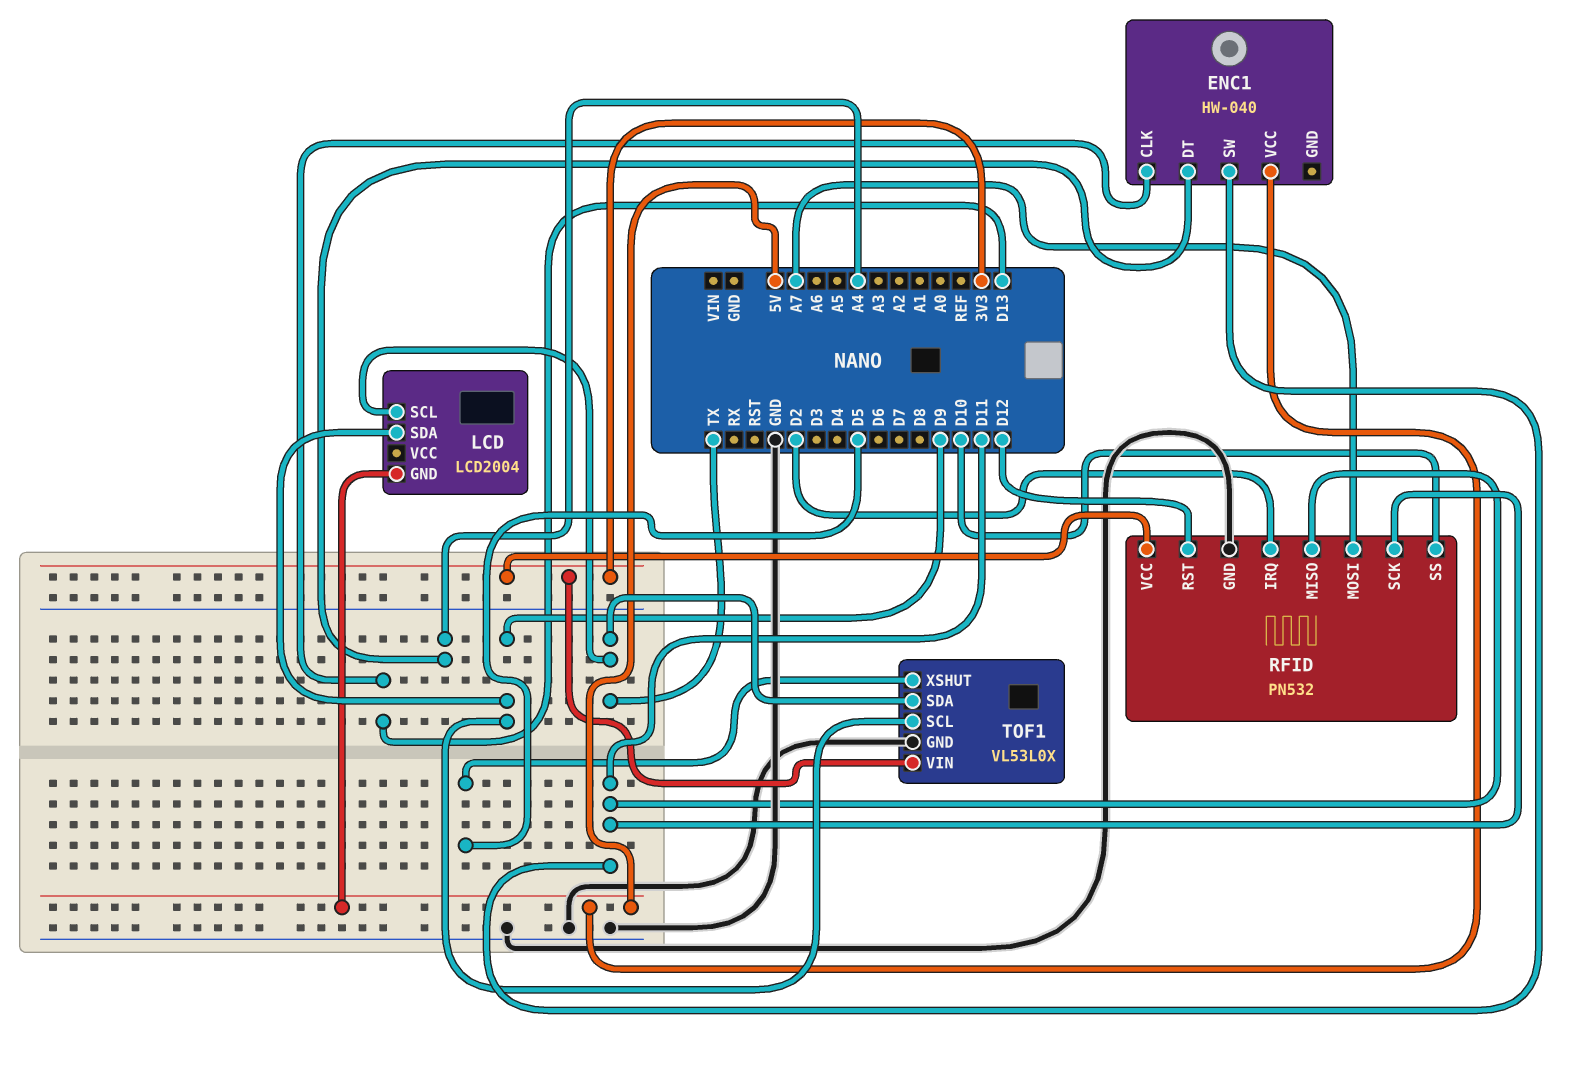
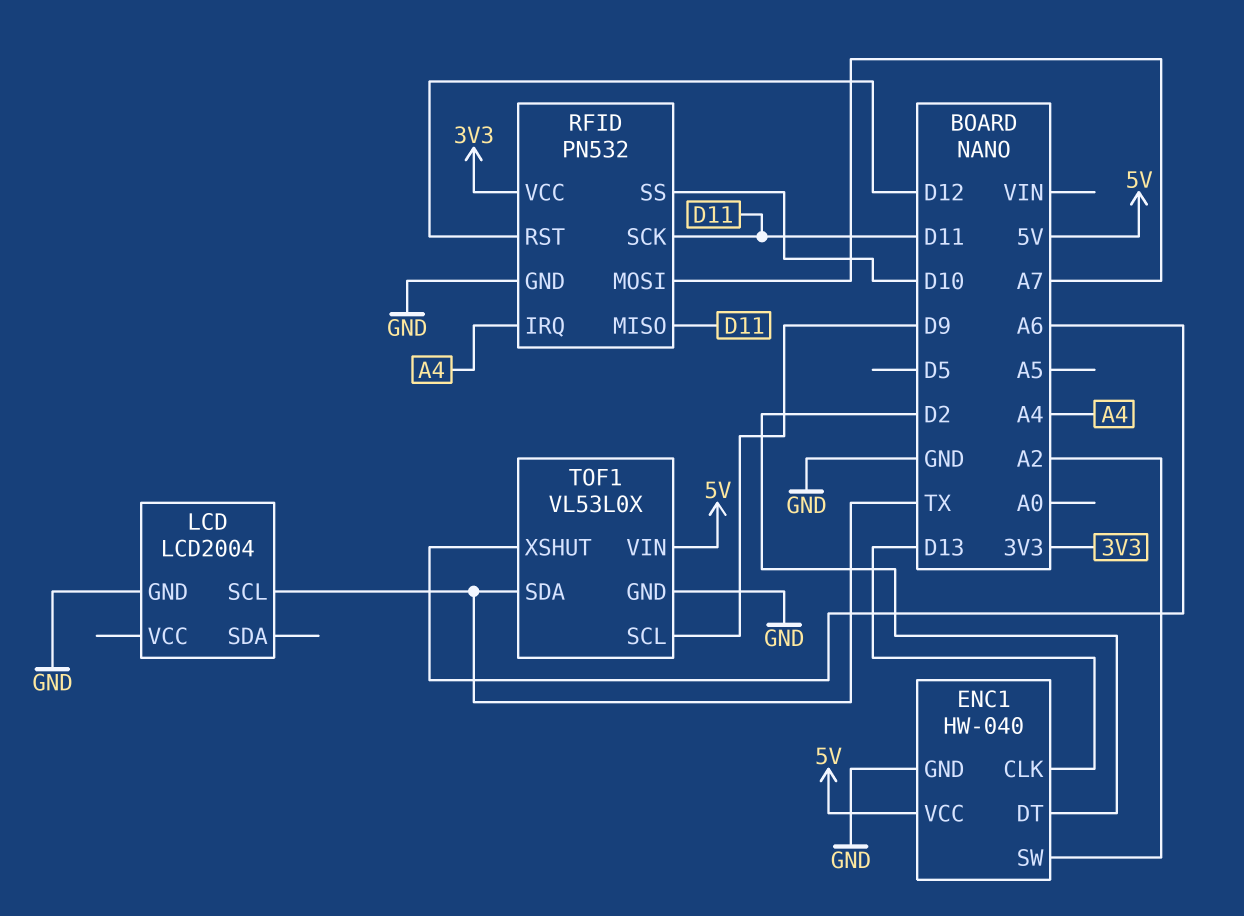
ENC1 pin DT: A4 -> D2
ENC1 pin GND: none -> GND
ENC1 pin SW: D11 -> A2
LCD pin GND: 5V -> GND
LCD pin SDA: D9 -> none
RFID pin IRQ: D2 -> A4
TOF1 pin VIN: 3V3 -> 5V
TOF1 pin XSHUT: D5 -> A6

